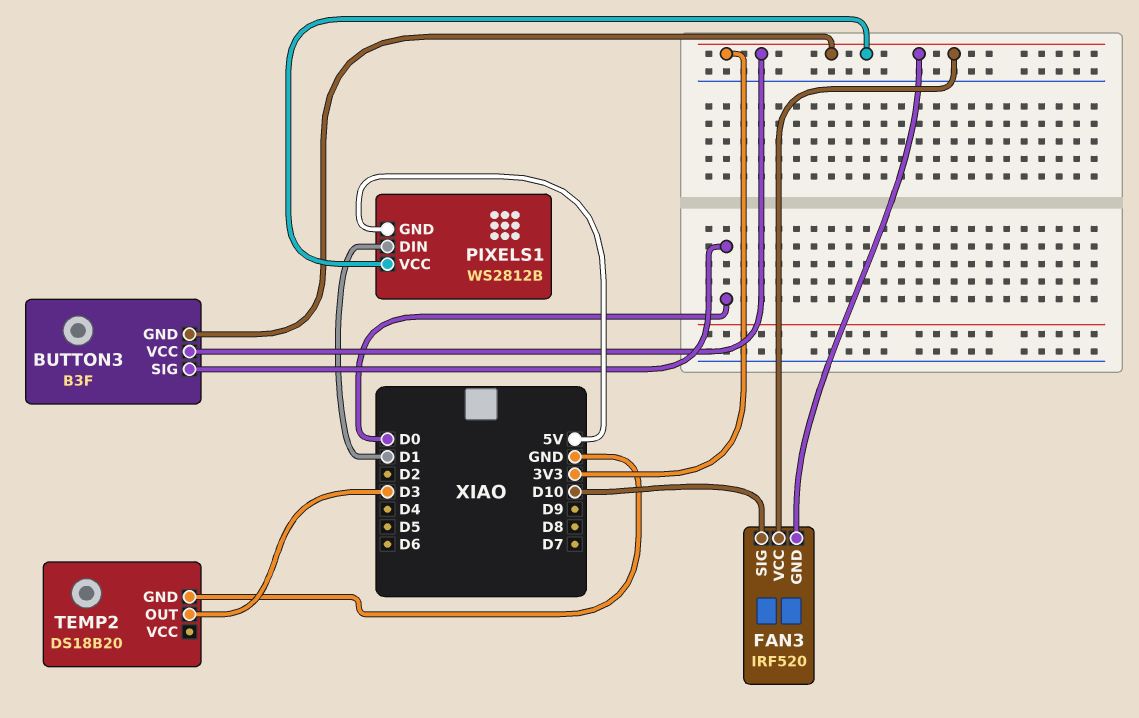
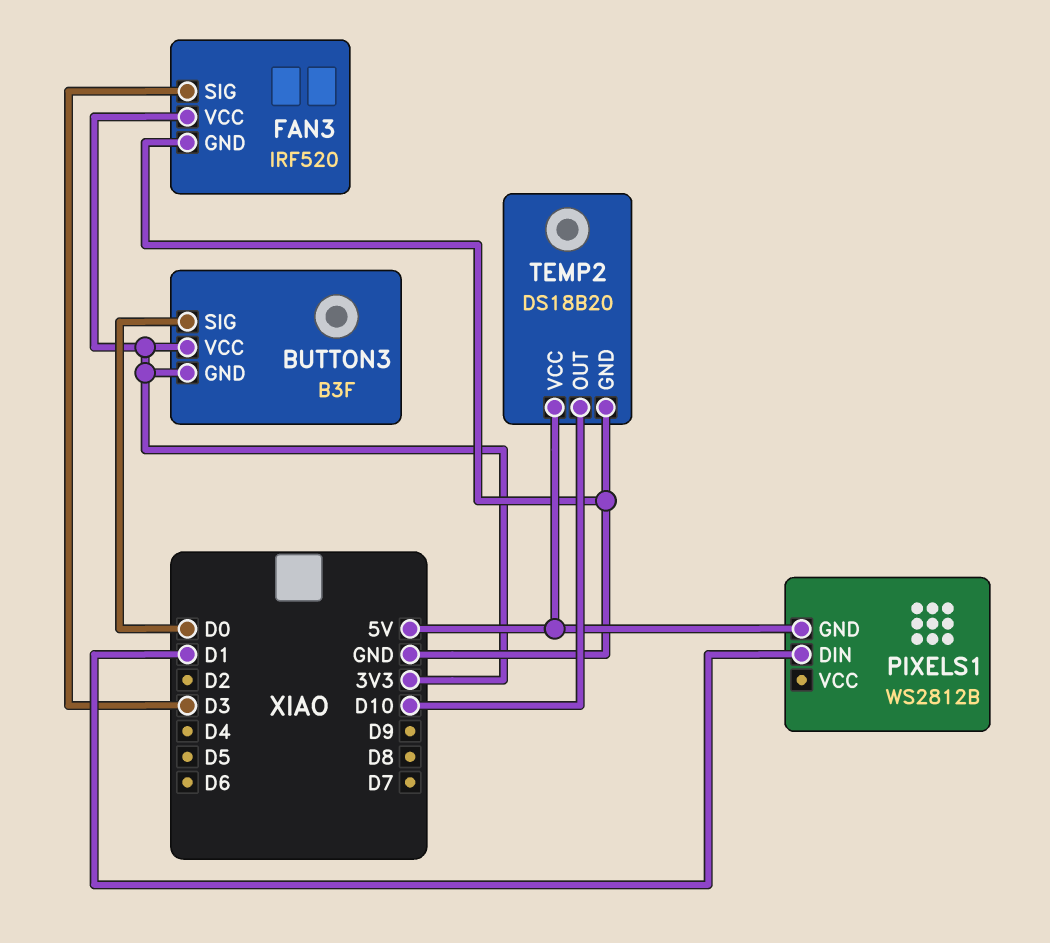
FAN3 pin GND: 3V3 -> GND
FAN3 pin SIG: D10 -> D3
PIXELS1 pin VCC: 3V3 -> none
TEMP2 pin OUT: D3 -> D10
TEMP2 pin VCC: none -> 5V

